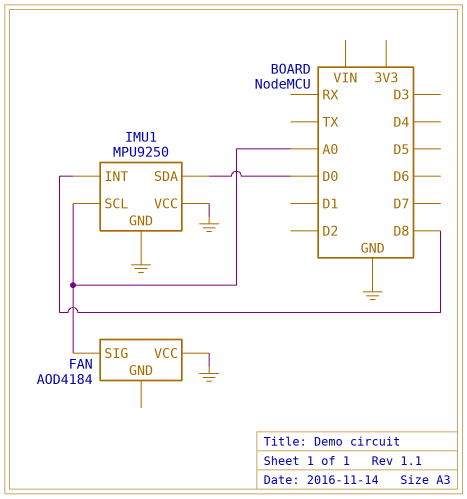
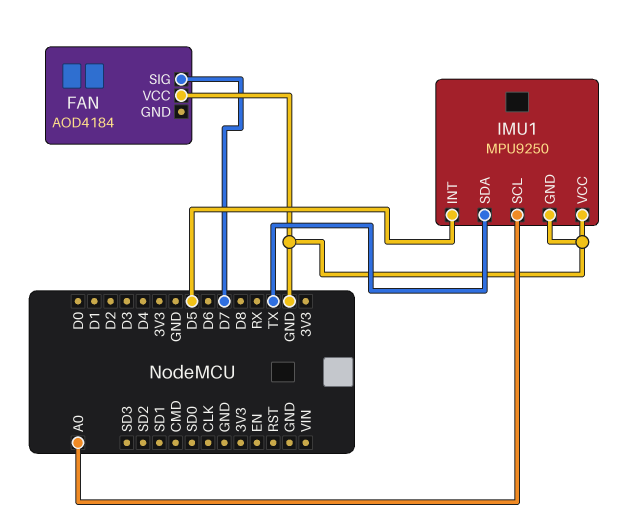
FAN pin SIG: A0 -> D7
IMU1 pin INT: D8 -> D5
IMU1 pin SDA: D0 -> TX

